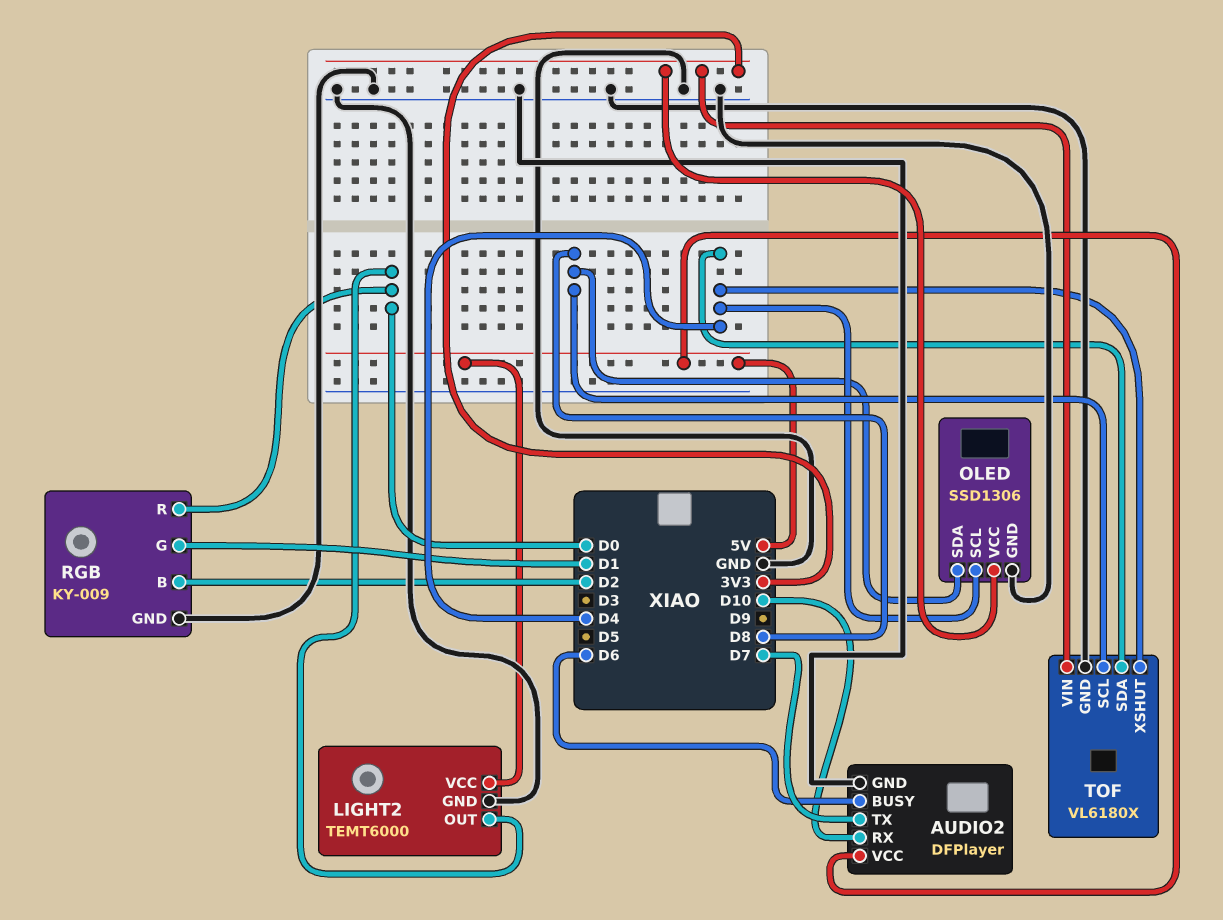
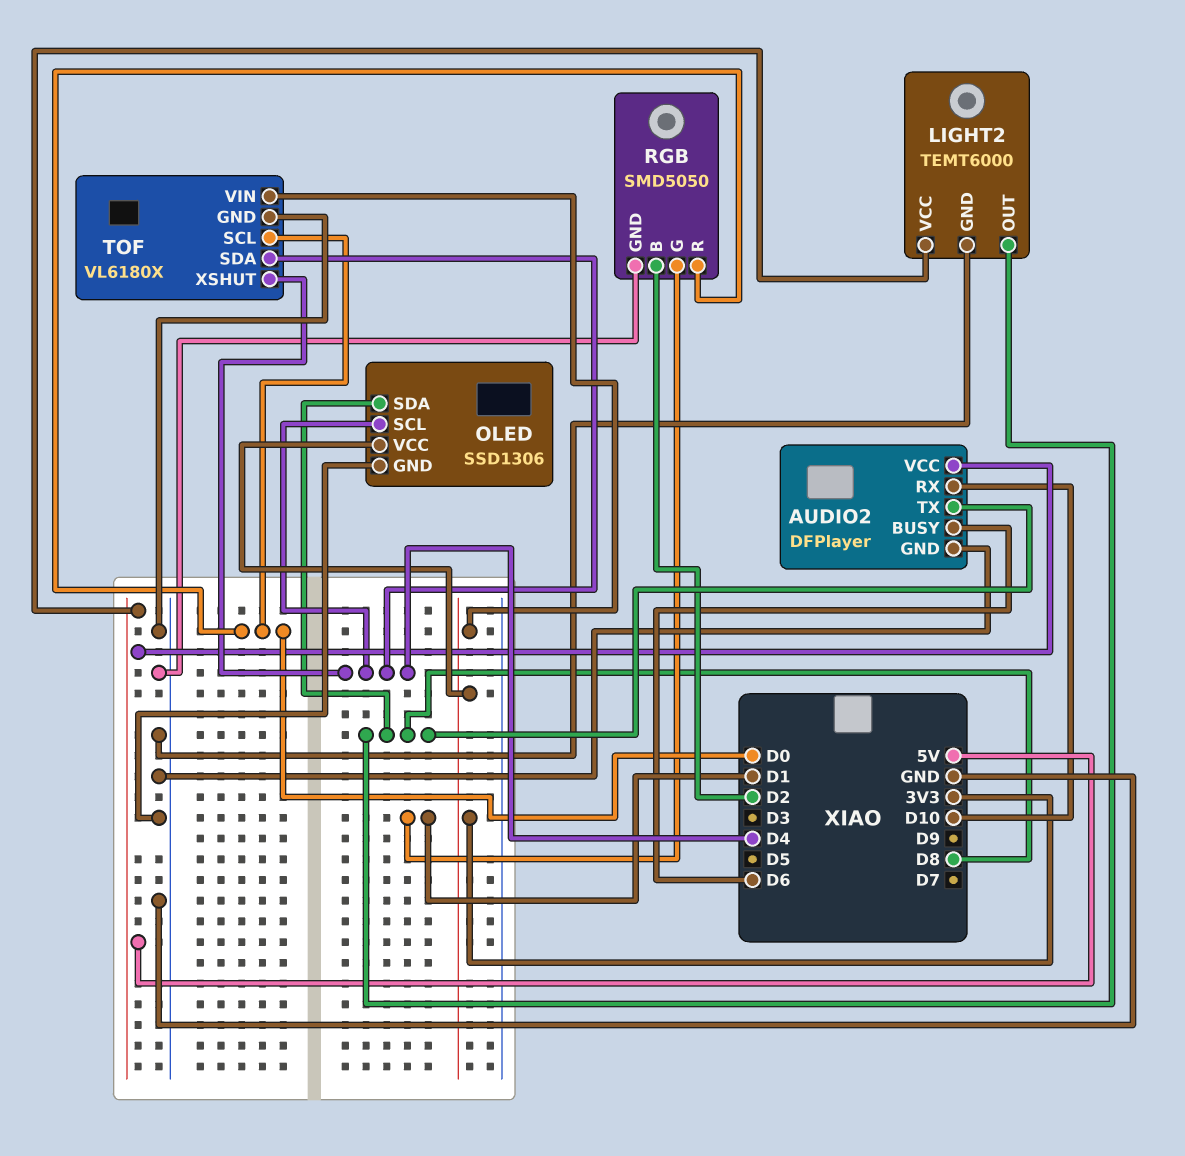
AUDIO2 pin TX: D7 -> D8
LIGHT2 pin OUT: D0 -> D8
RGB: KY-009 -> SMD5050
TOF pin SCL: D8 -> D0

